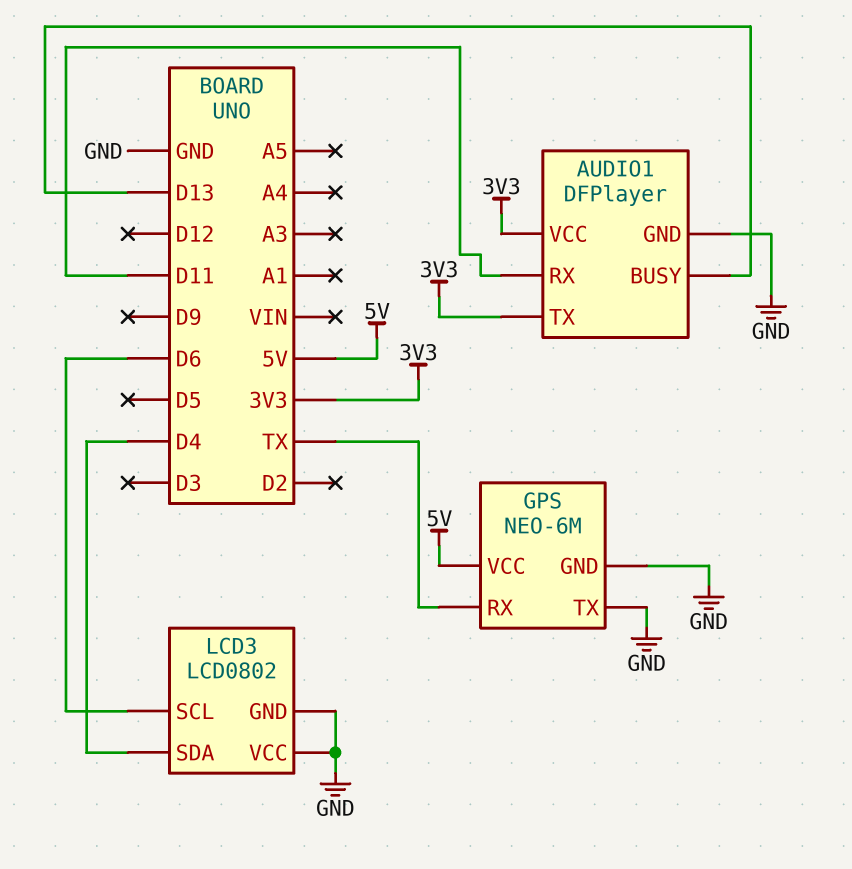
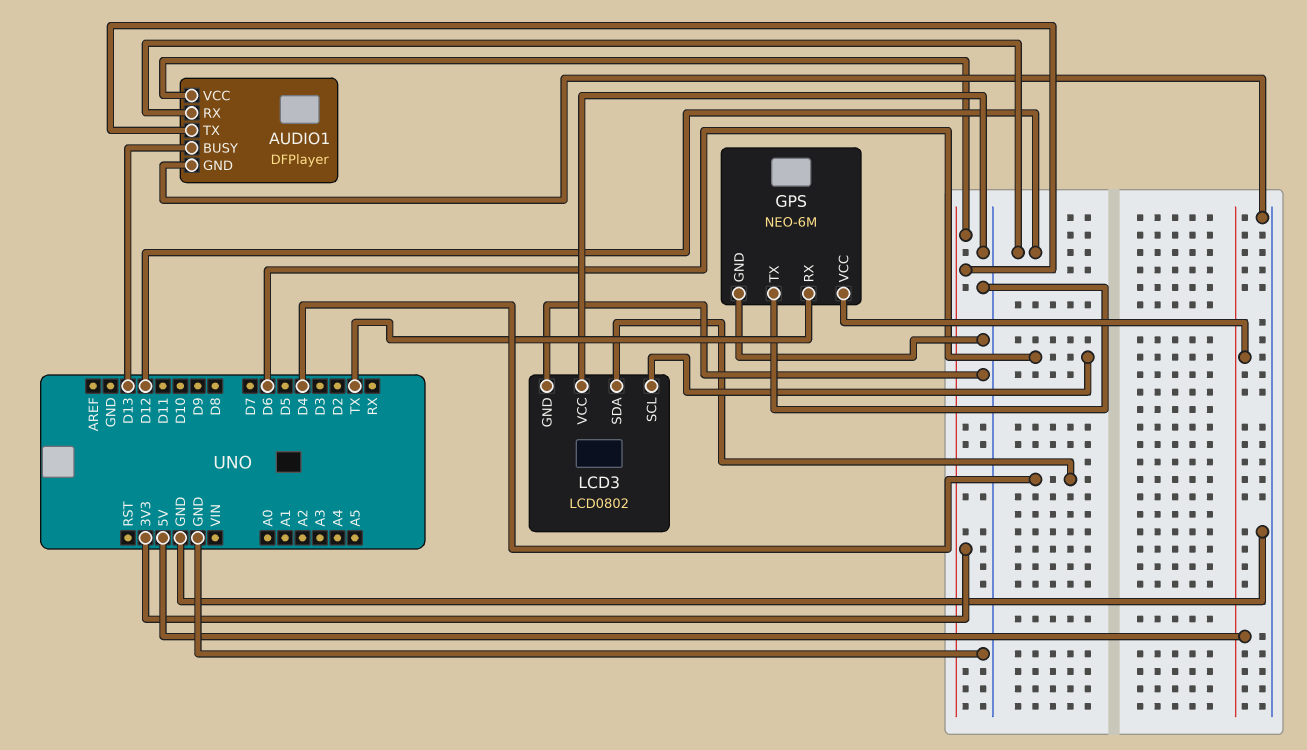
AUDIO1 pin RX: D11 -> D12

